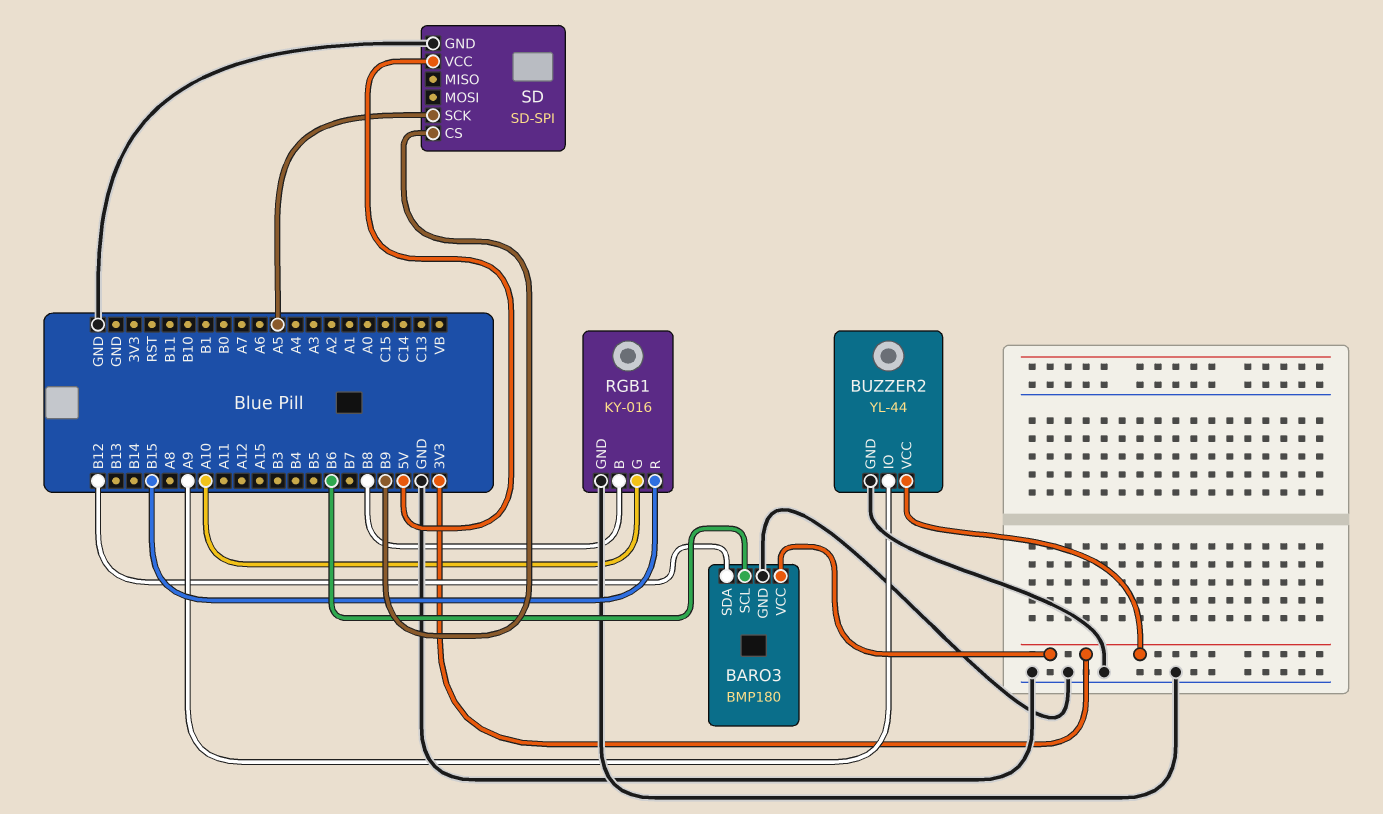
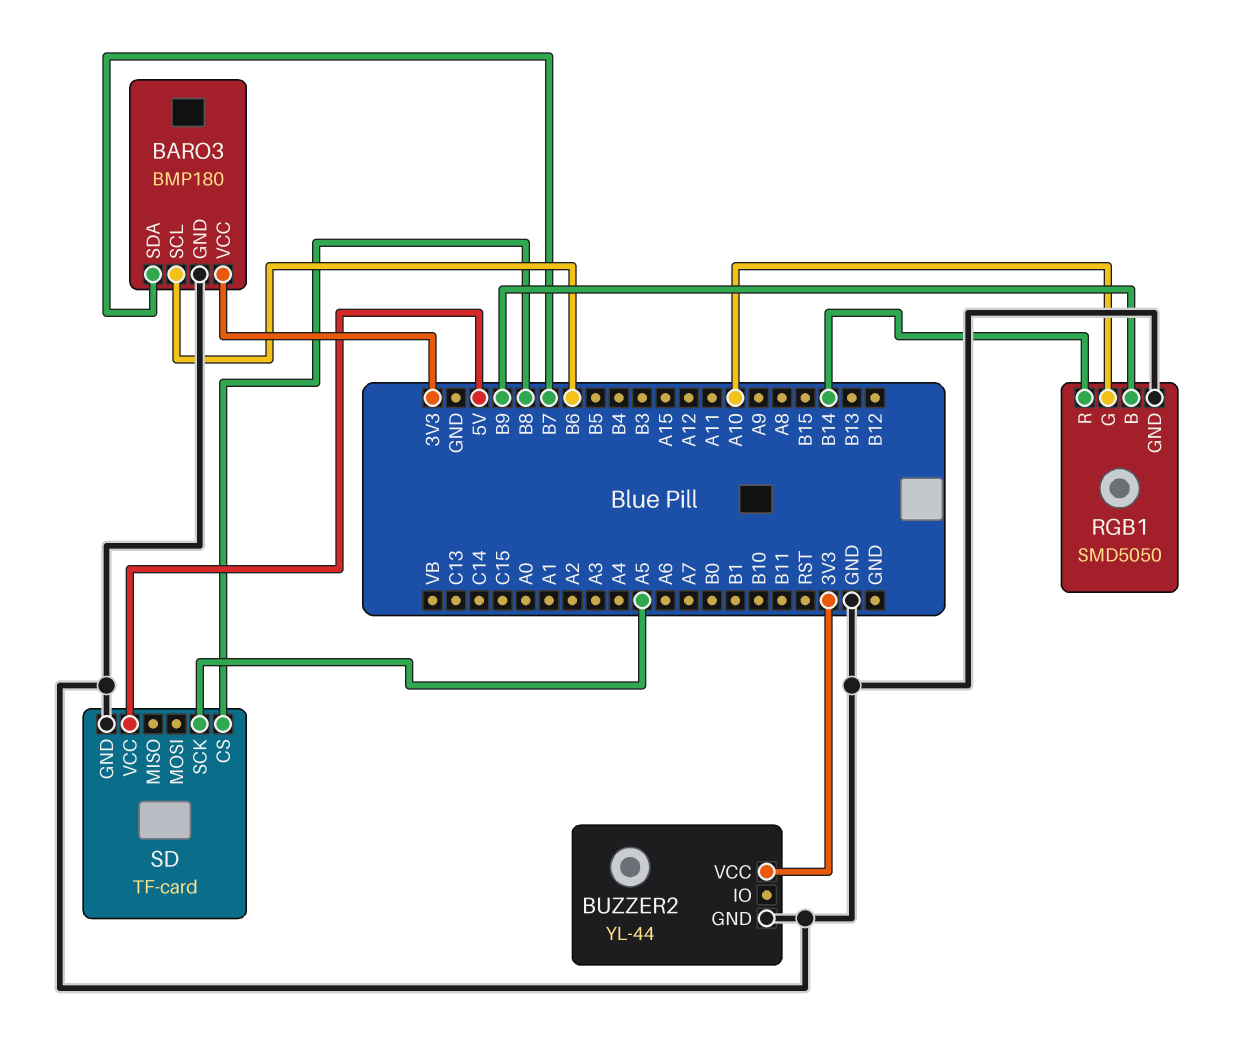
BARO3 pin SDA: B12 -> B7
BUZZER2 pin IO: A9 -> none
RGB1: KY-016 -> SMD5050
RGB1 pin B: B8 -> B9
RGB1 pin R: B15 -> B14
SD: SD-SPI -> TF-card
SD pin CS: B9 -> B8

